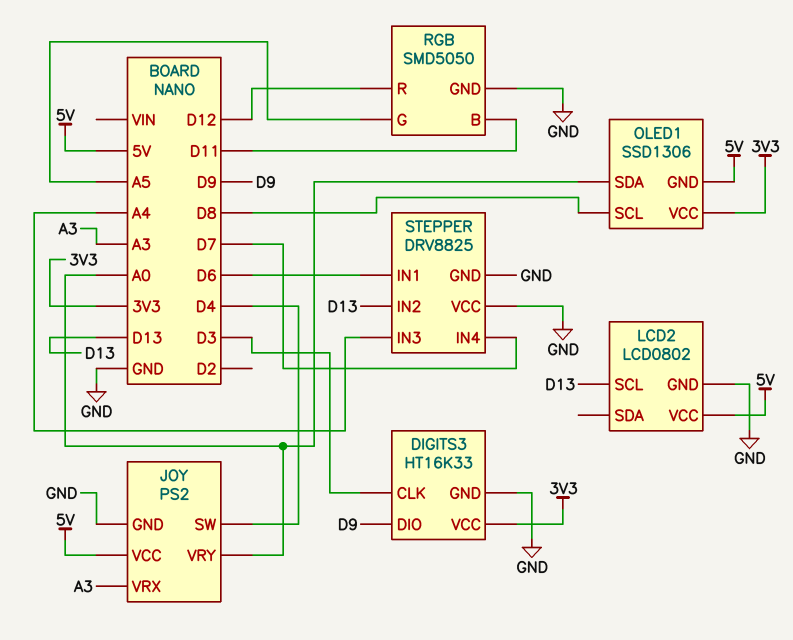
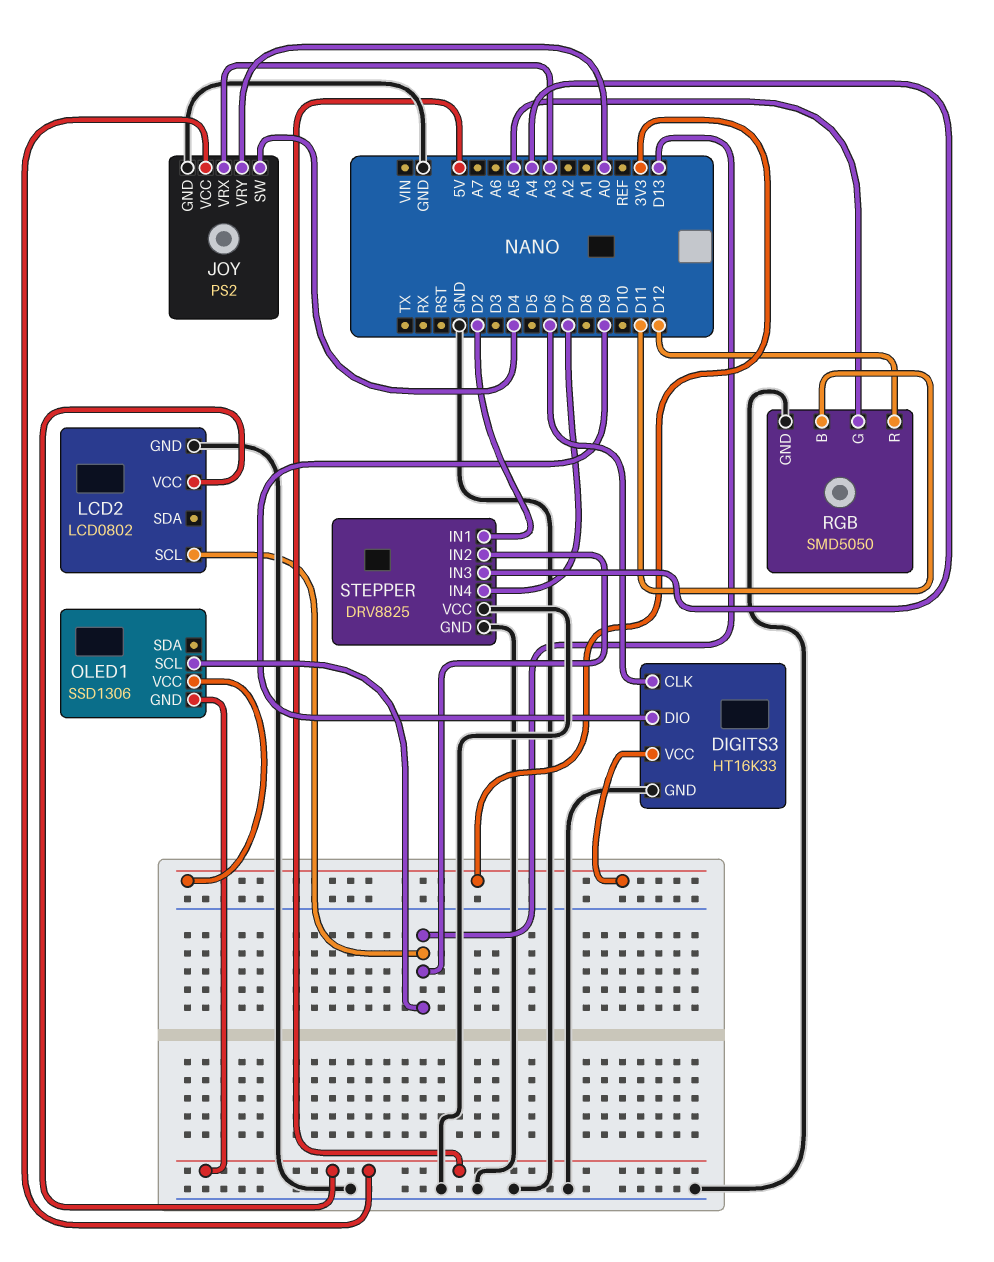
DIGITS3 pin CLK: D3 -> D6
OLED1 pin SCL: D8 -> D13
OLED1 pin SDA: A0 -> none
STEPPER pin IN1: D6 -> D2

